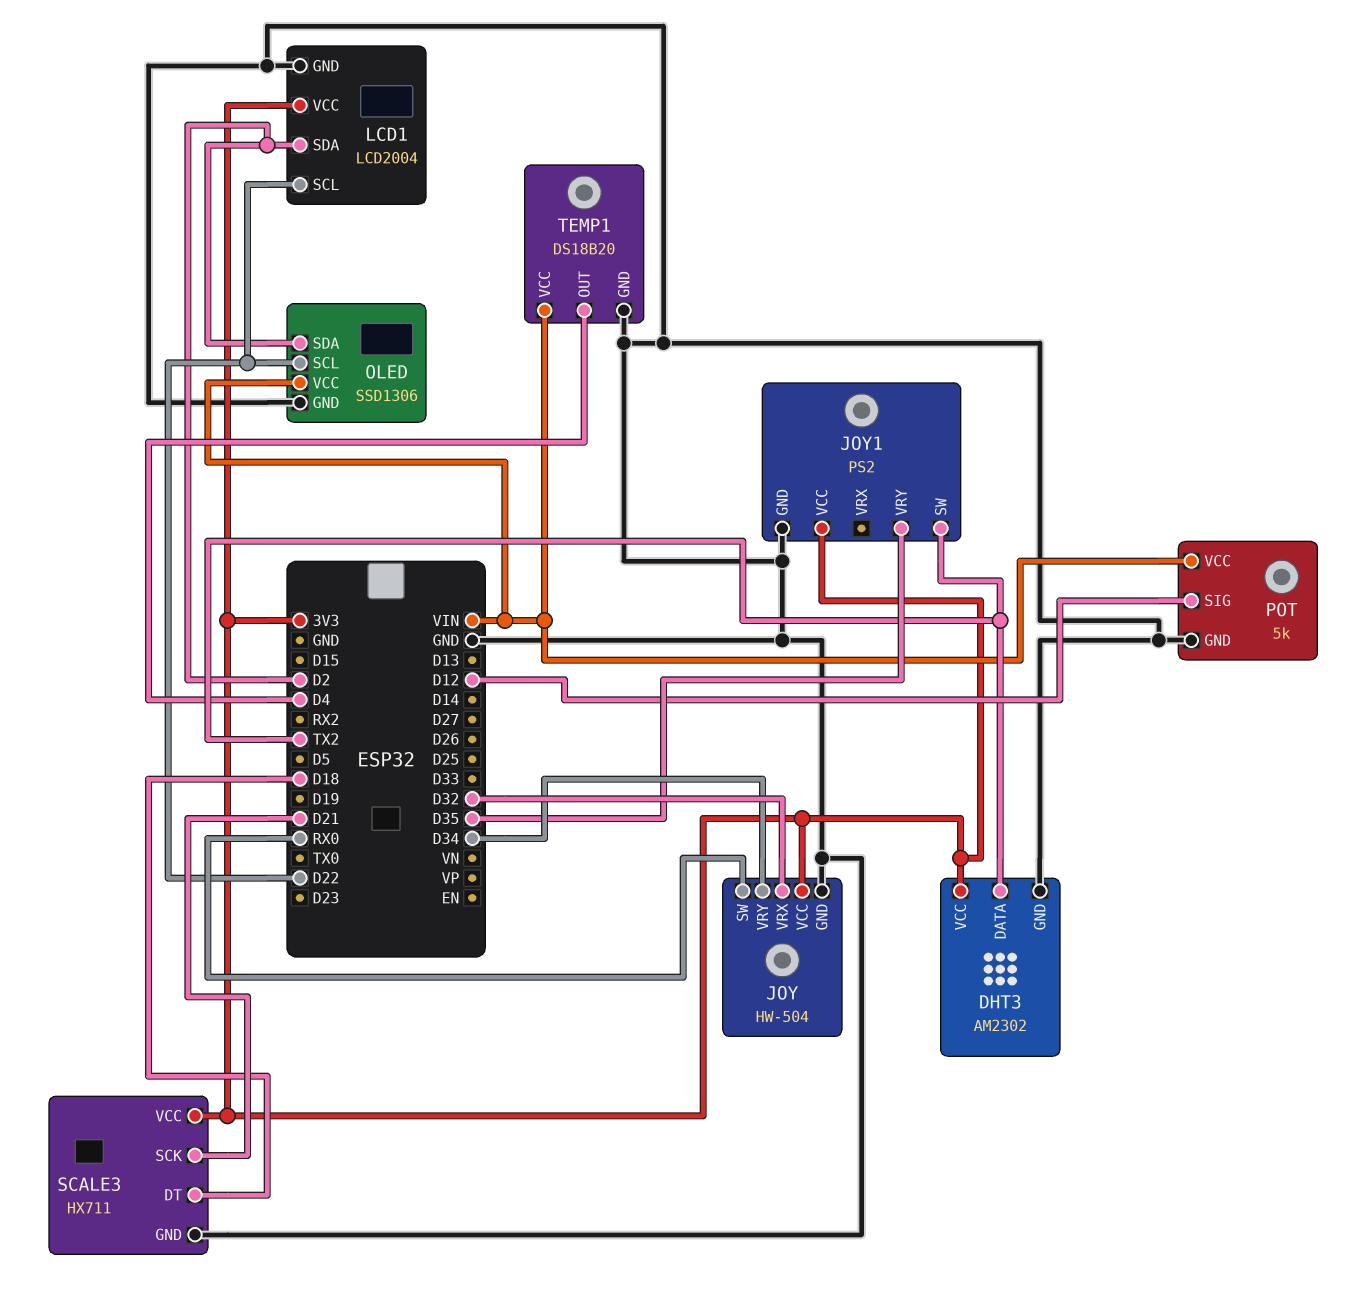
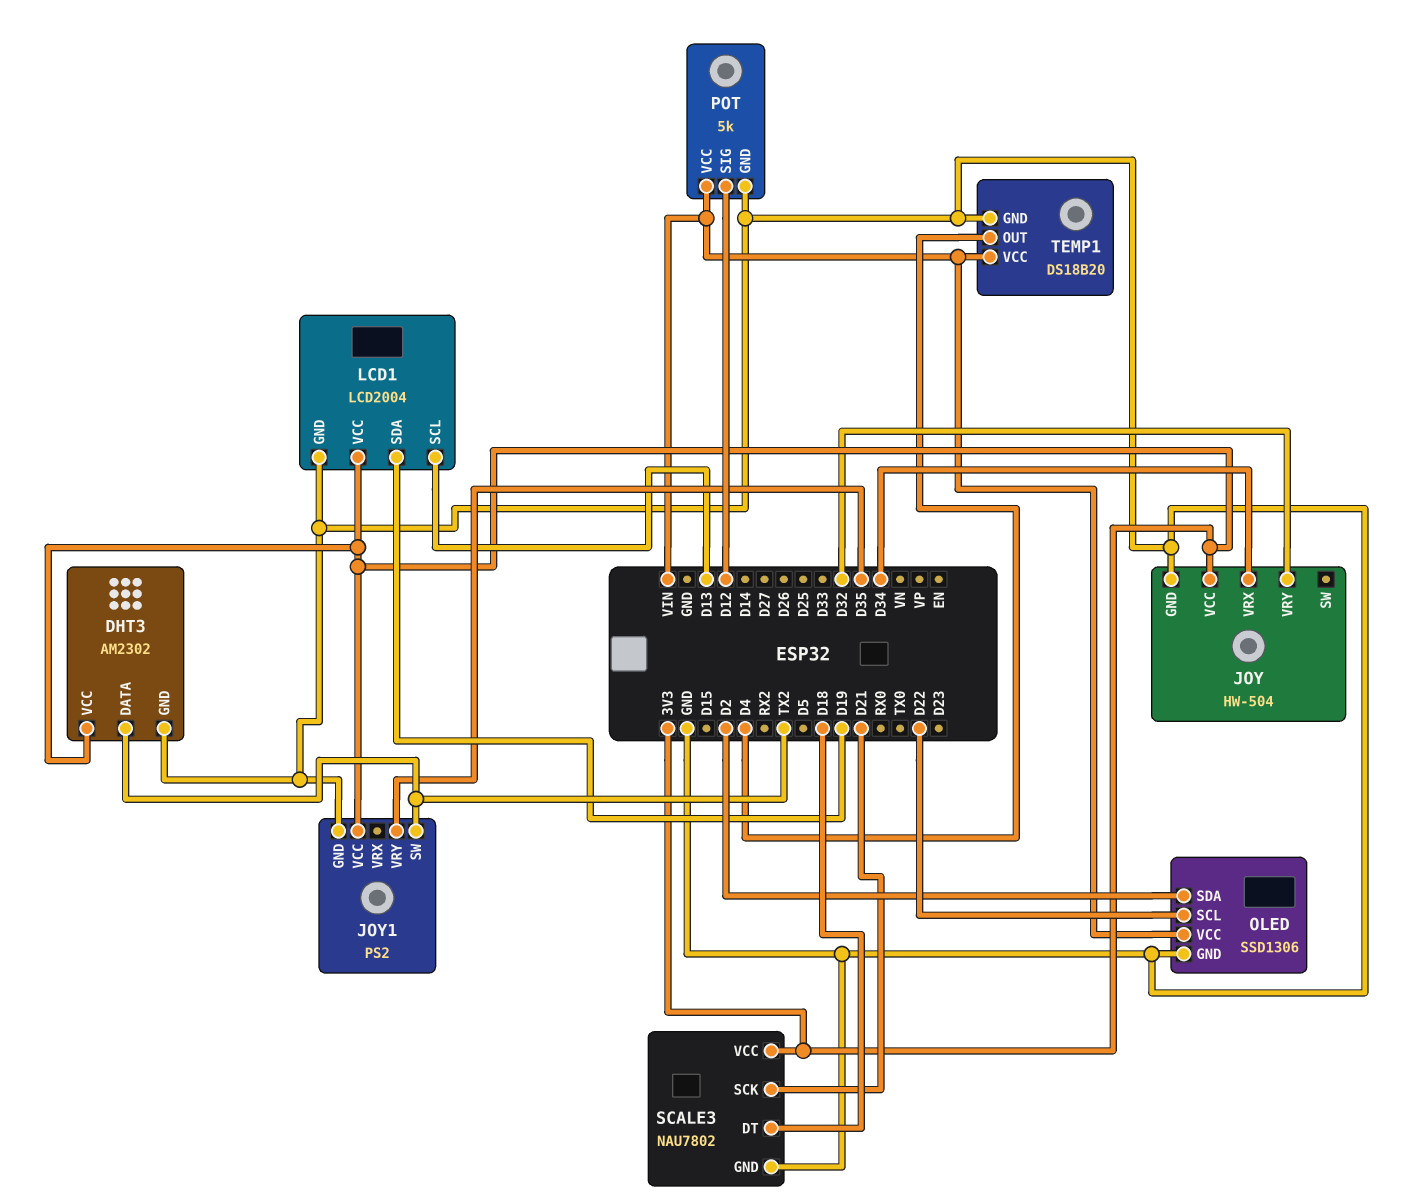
JOY pin SW: RX0 -> none
JOY pin VRX: D32 -> D34
JOY pin VRY: D34 -> D32
LCD1 pin SCL: D22 -> D13
LCD1 pin SDA: D2 -> D19
SCALE3: HX711 -> NAU7802

